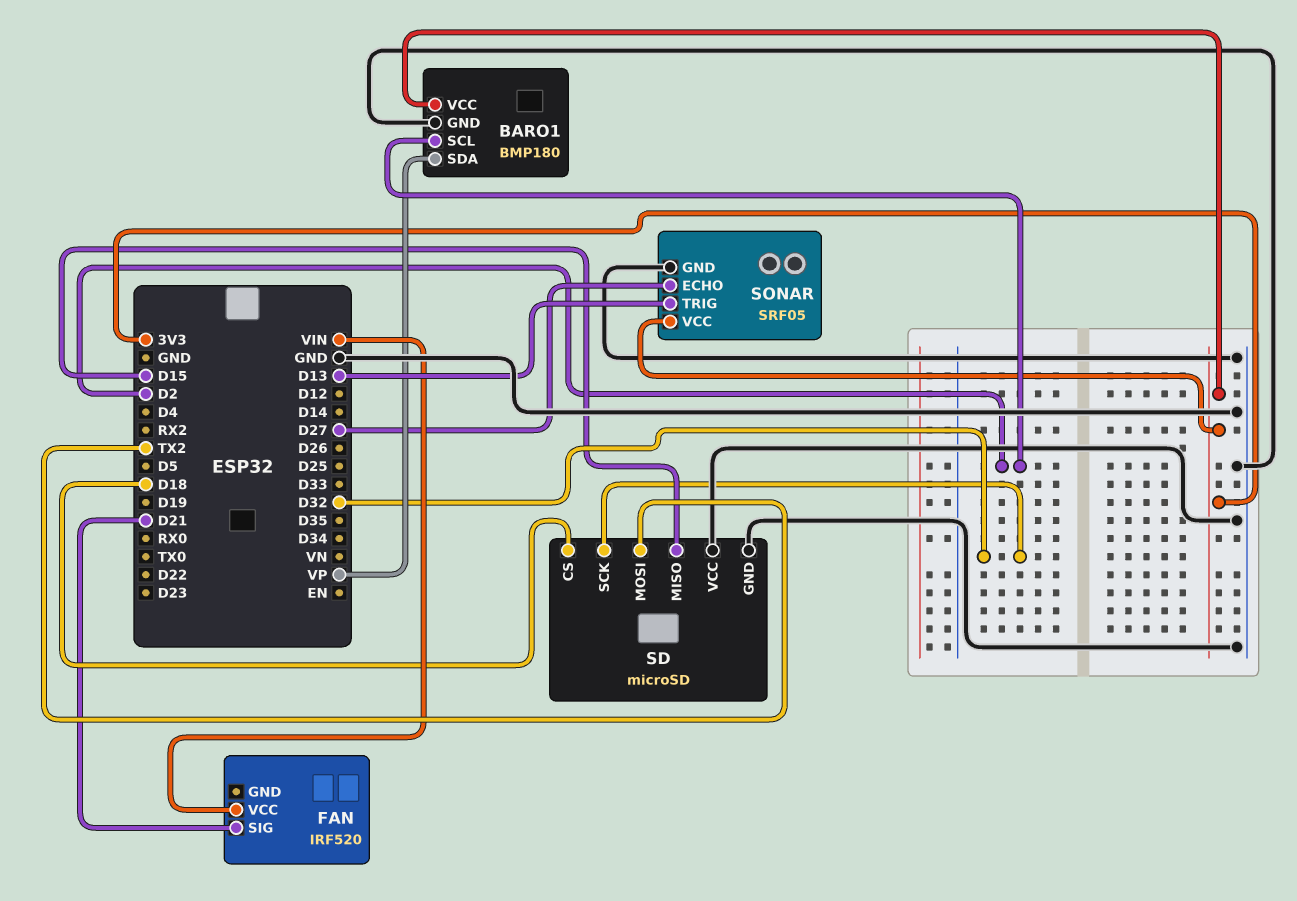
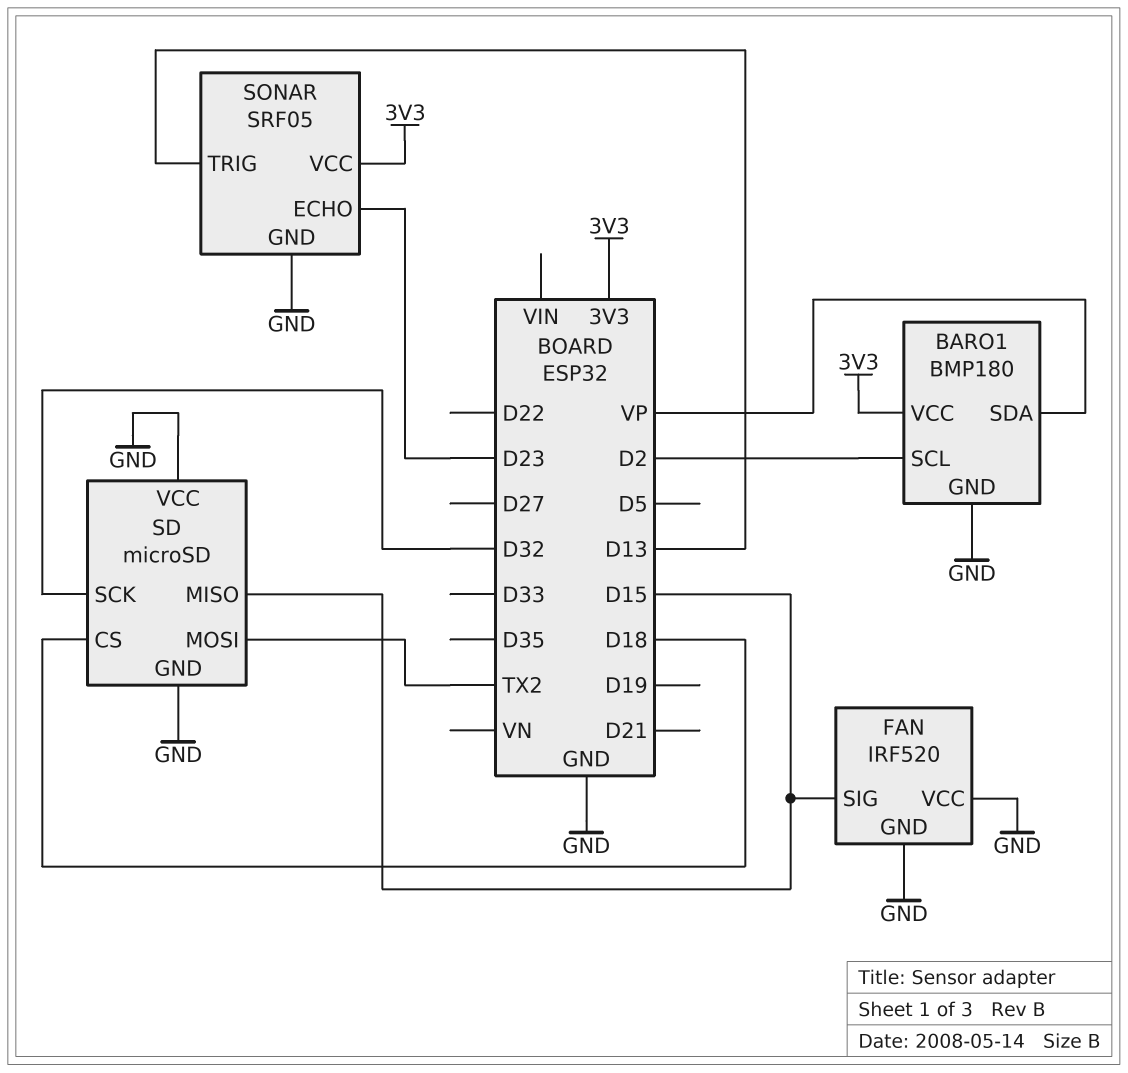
FAN pin GND: none -> GND
FAN pin SIG: D21 -> D15
FAN pin VCC: VIN -> GND
SONAR pin ECHO: D27 -> D23

